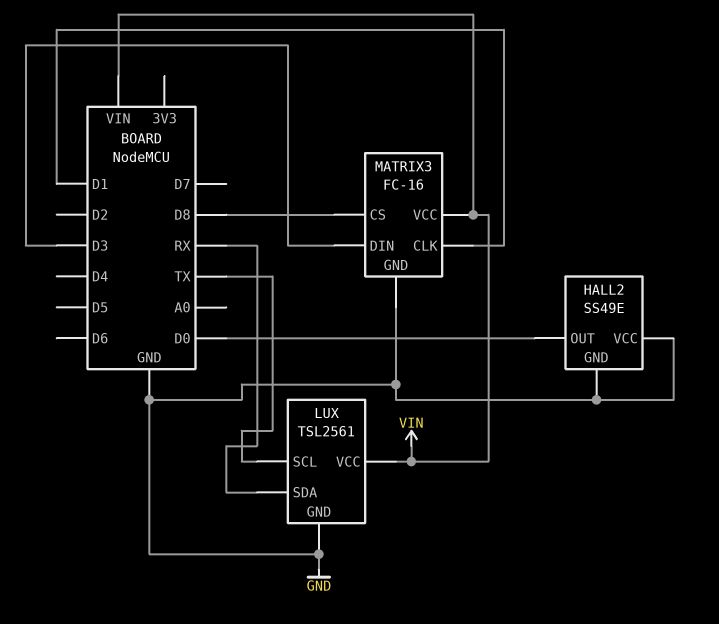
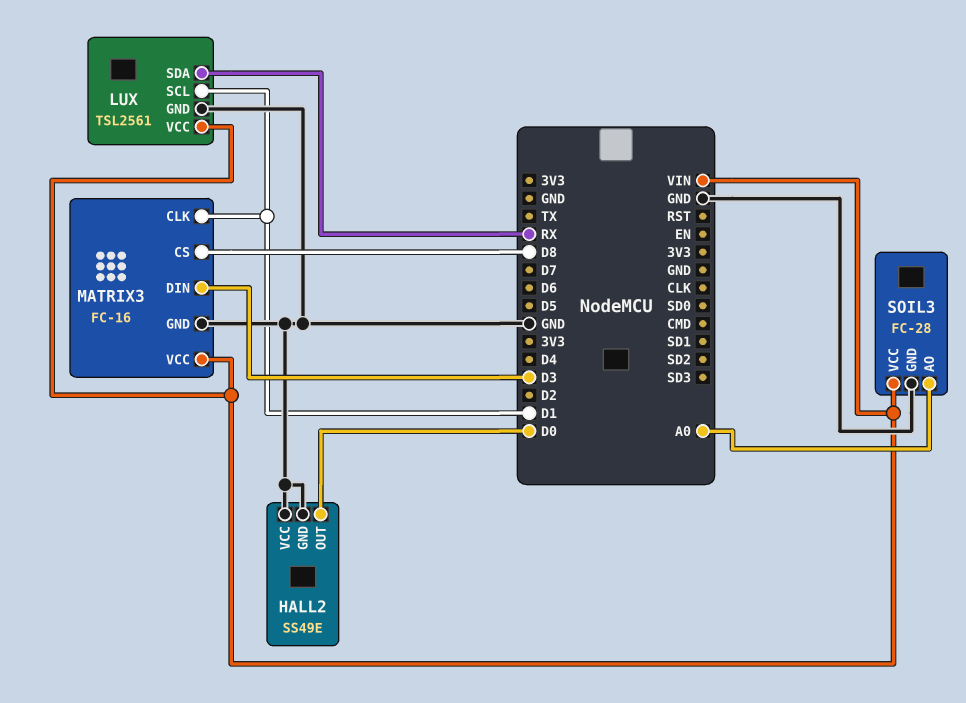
LUX pin SCL: TX -> D1
SOIL3: none -> FC-28
SOIL3 pin AO: none -> A0
SOIL3 pin GND: none -> GND
SOIL3 pin VCC: none -> VIN

